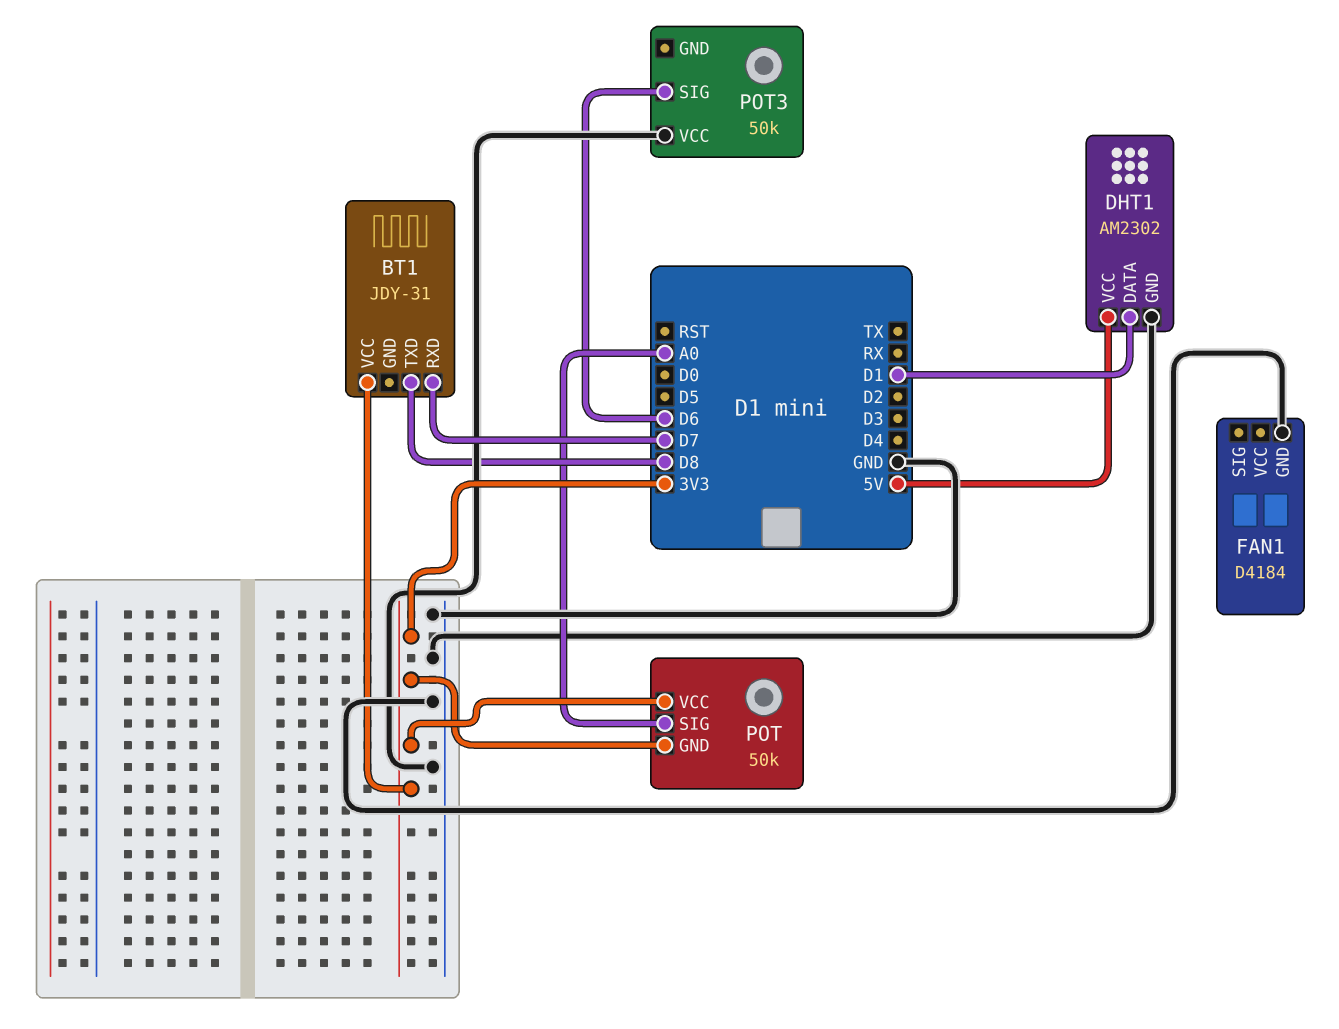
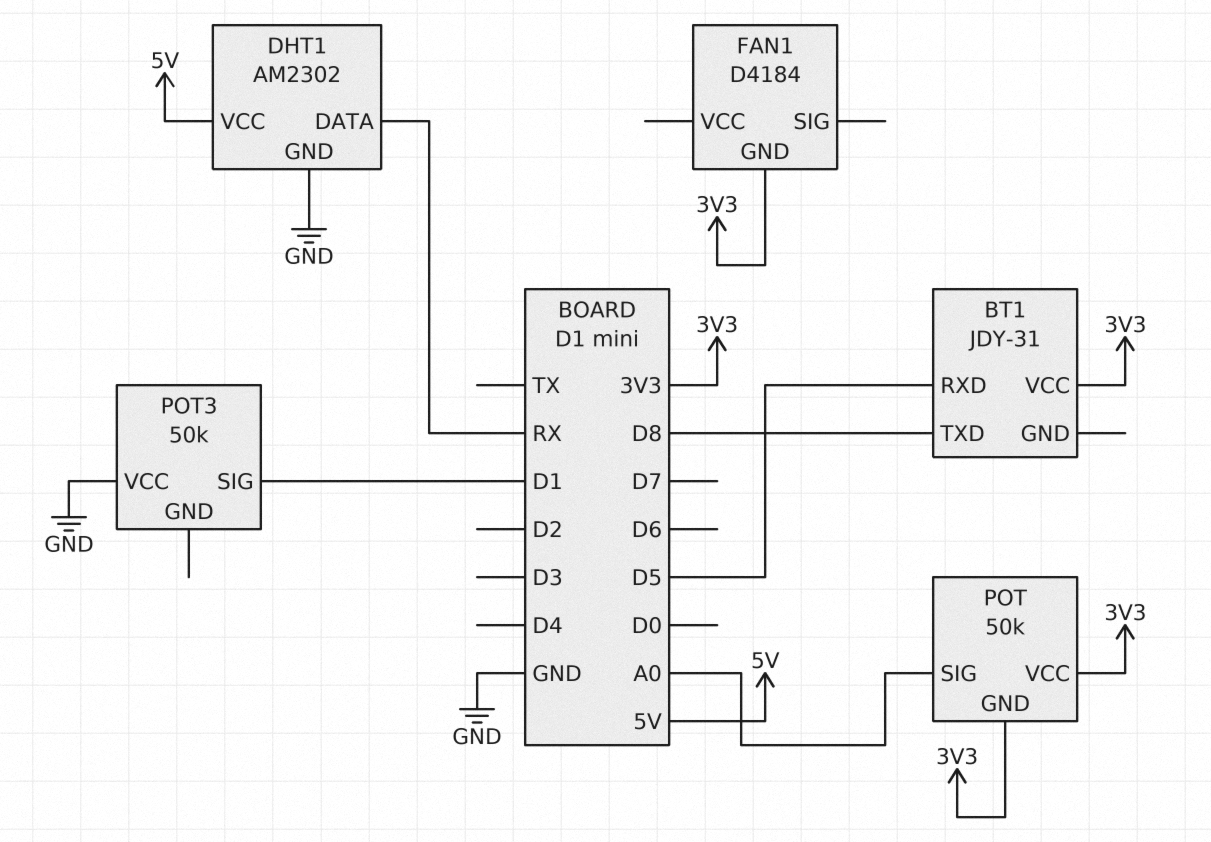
BT1 pin RXD: D7 -> D5
DHT1 pin DATA: D1 -> RX
FAN1 pin GND: GND -> 3V3
POT3 pin SIG: D6 -> D1

